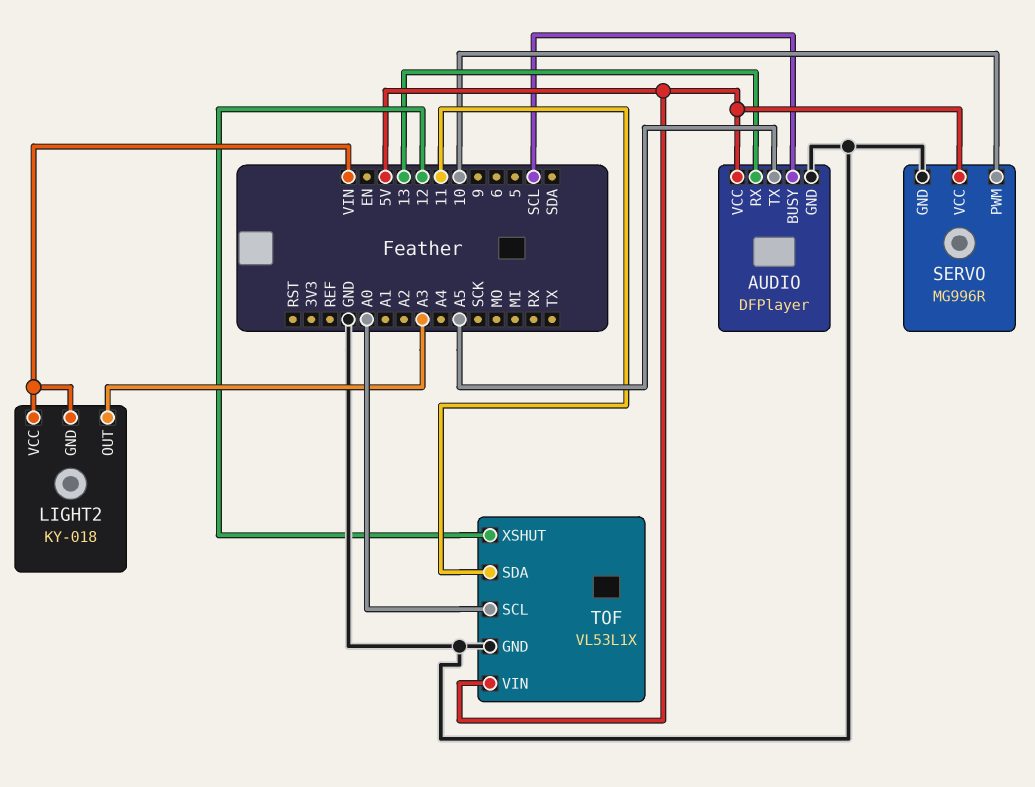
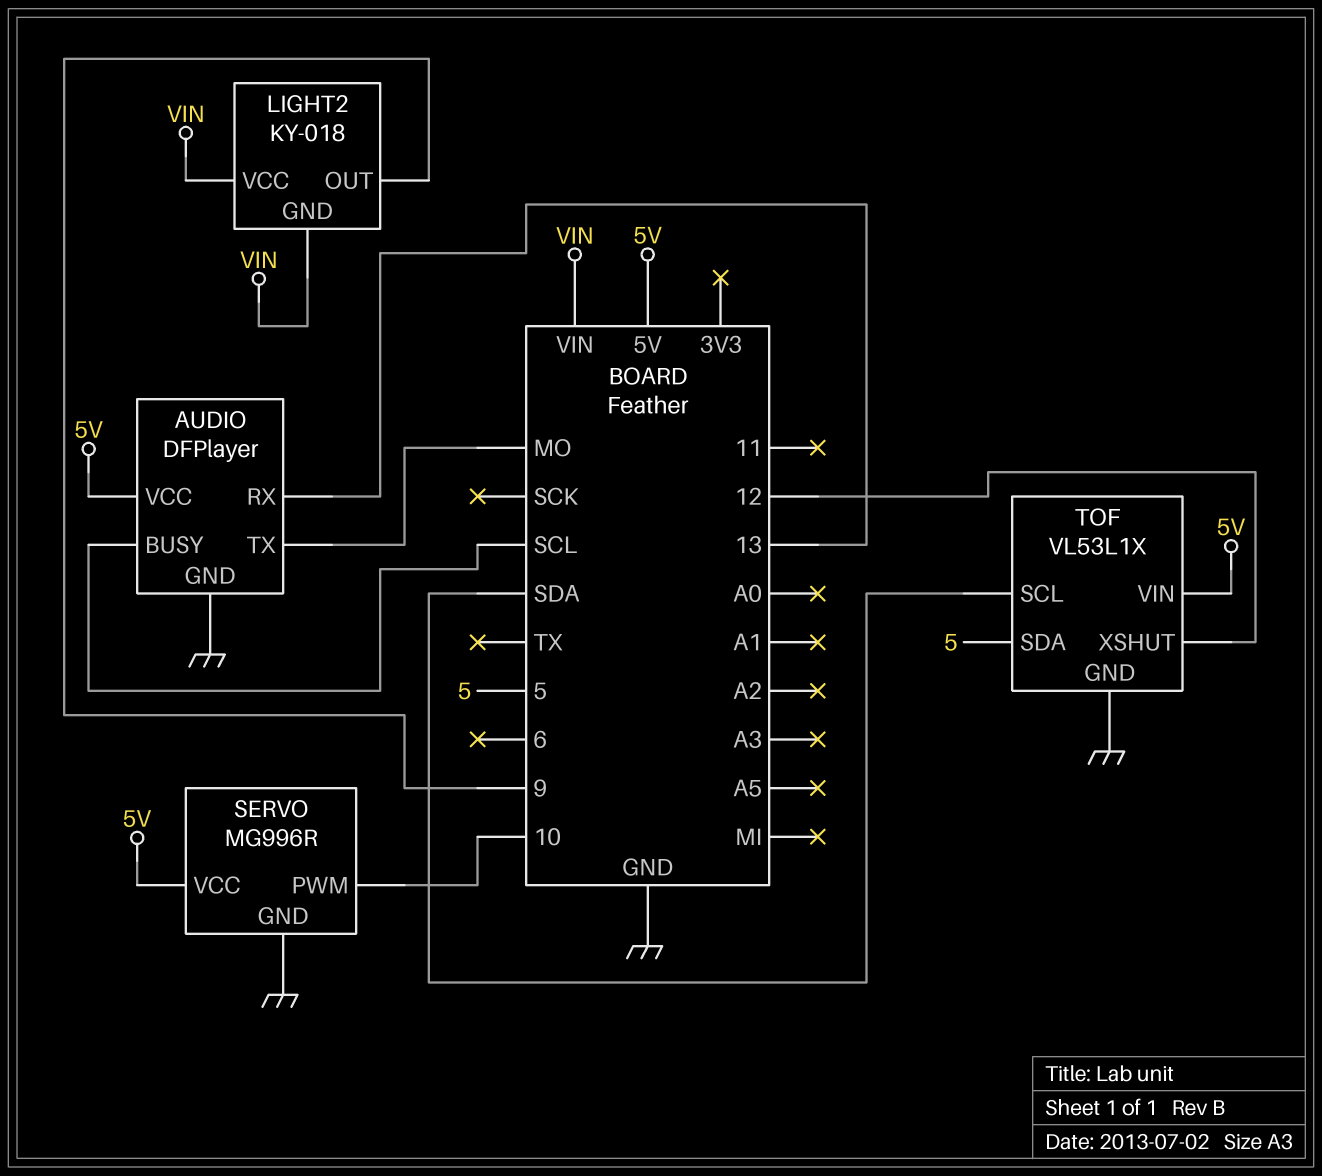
AUDIO pin TX: A5 -> MO
LIGHT2 pin OUT: A3 -> 9
TOF pin SCL: A0 -> SDA
TOF pin SDA: 11 -> 5

